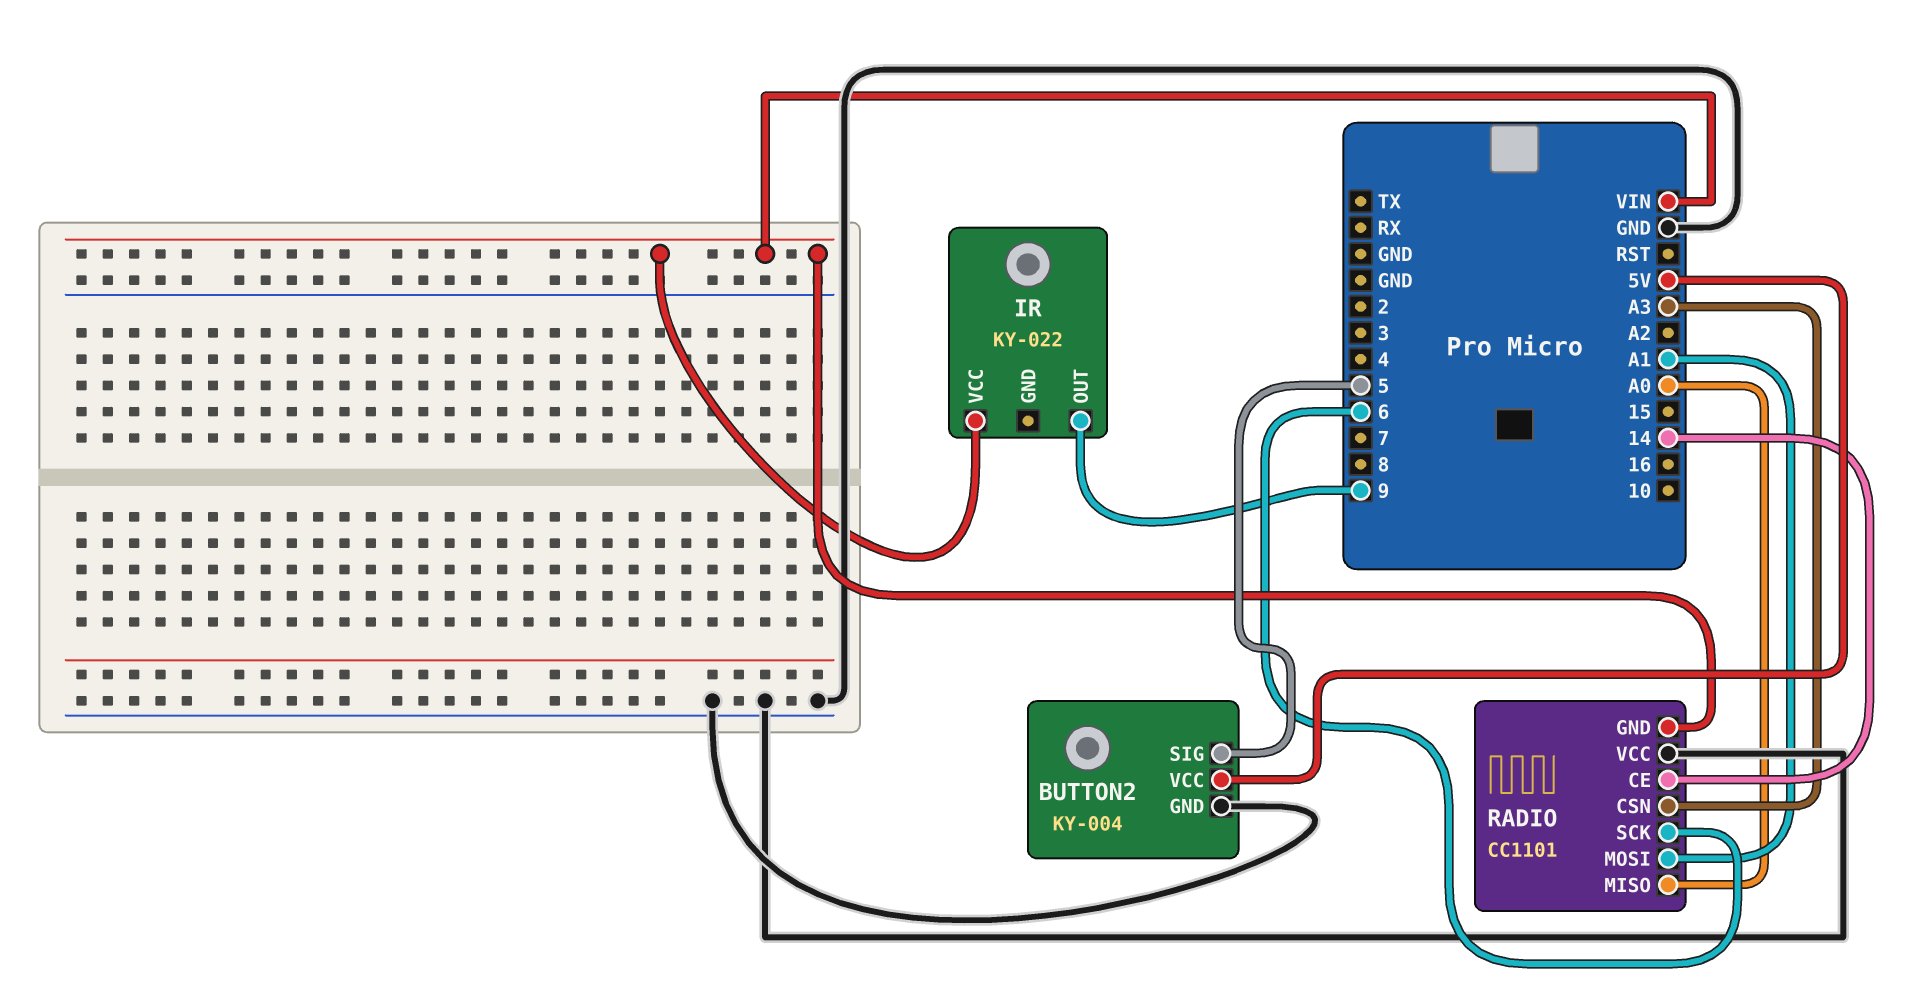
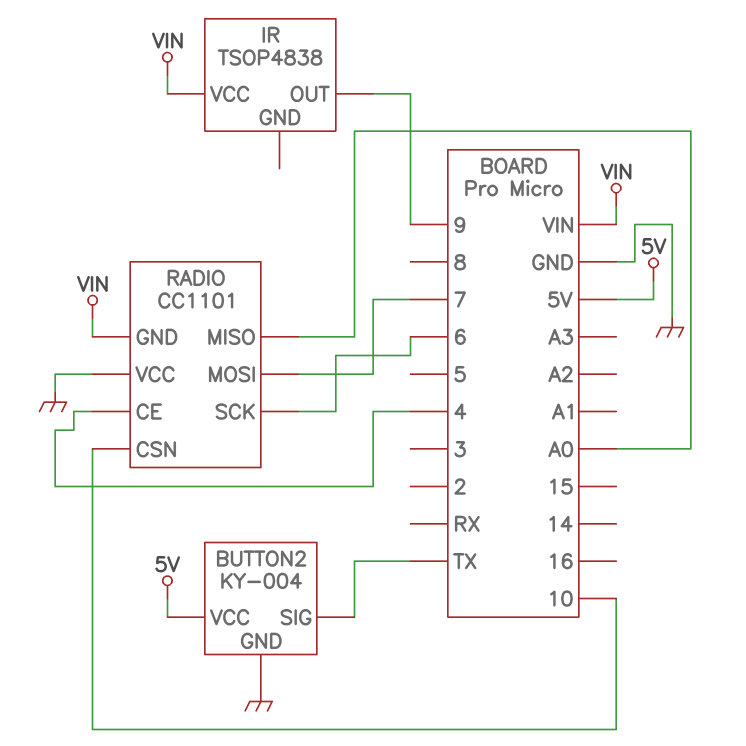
BUTTON2 pin SIG: 5 -> TX
IR: KY-022 -> TSOP4838
RADIO pin CE: 14 -> 4
RADIO pin CSN: A3 -> 10
RADIO pin MOSI: A1 -> 7

